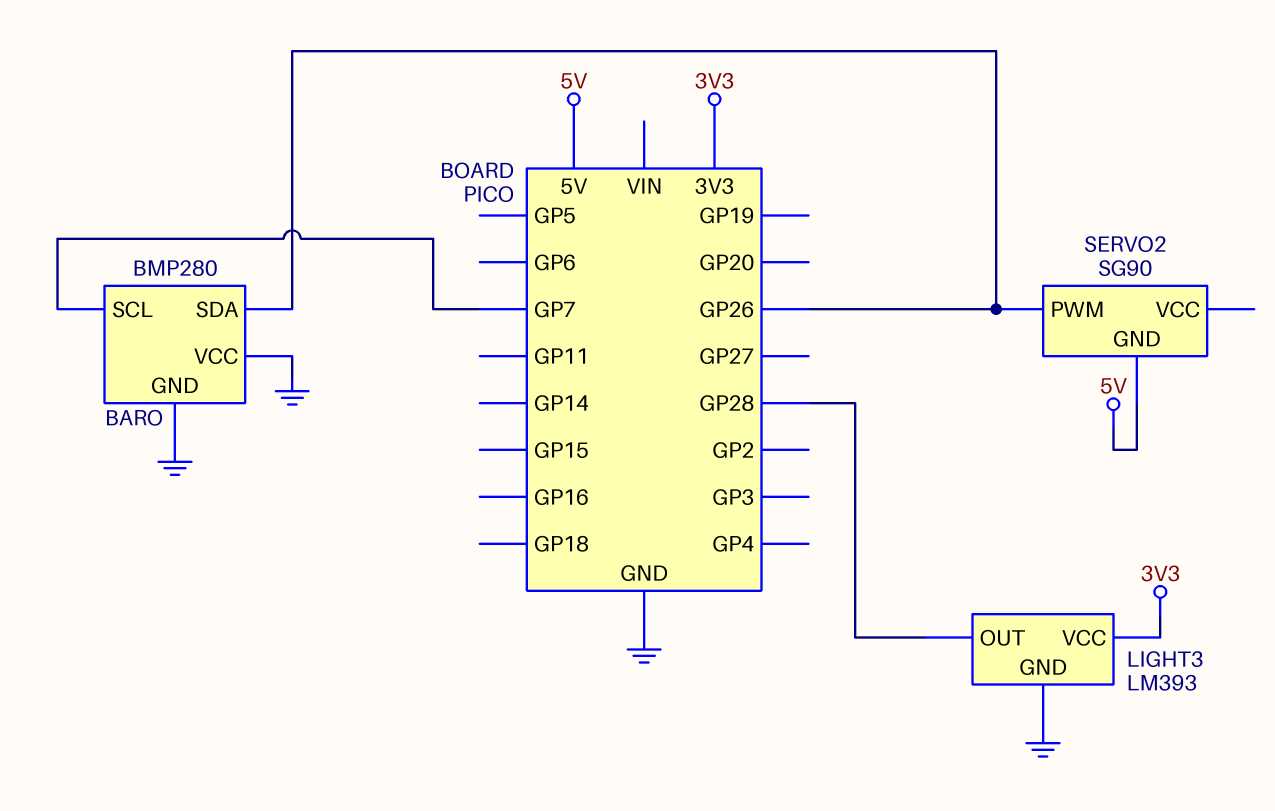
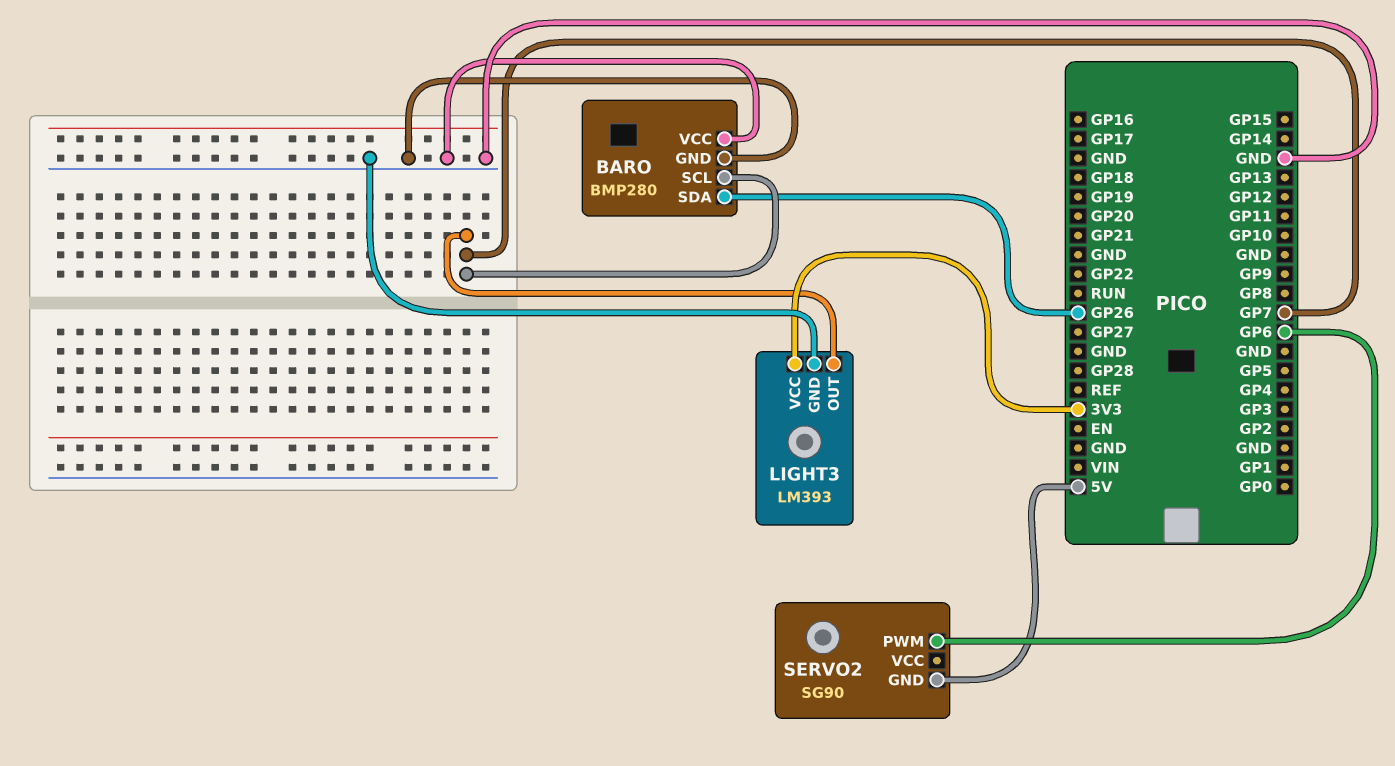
LIGHT3 pin OUT: GP28 -> GP7
SERVO2 pin PWM: GP26 -> GP6

